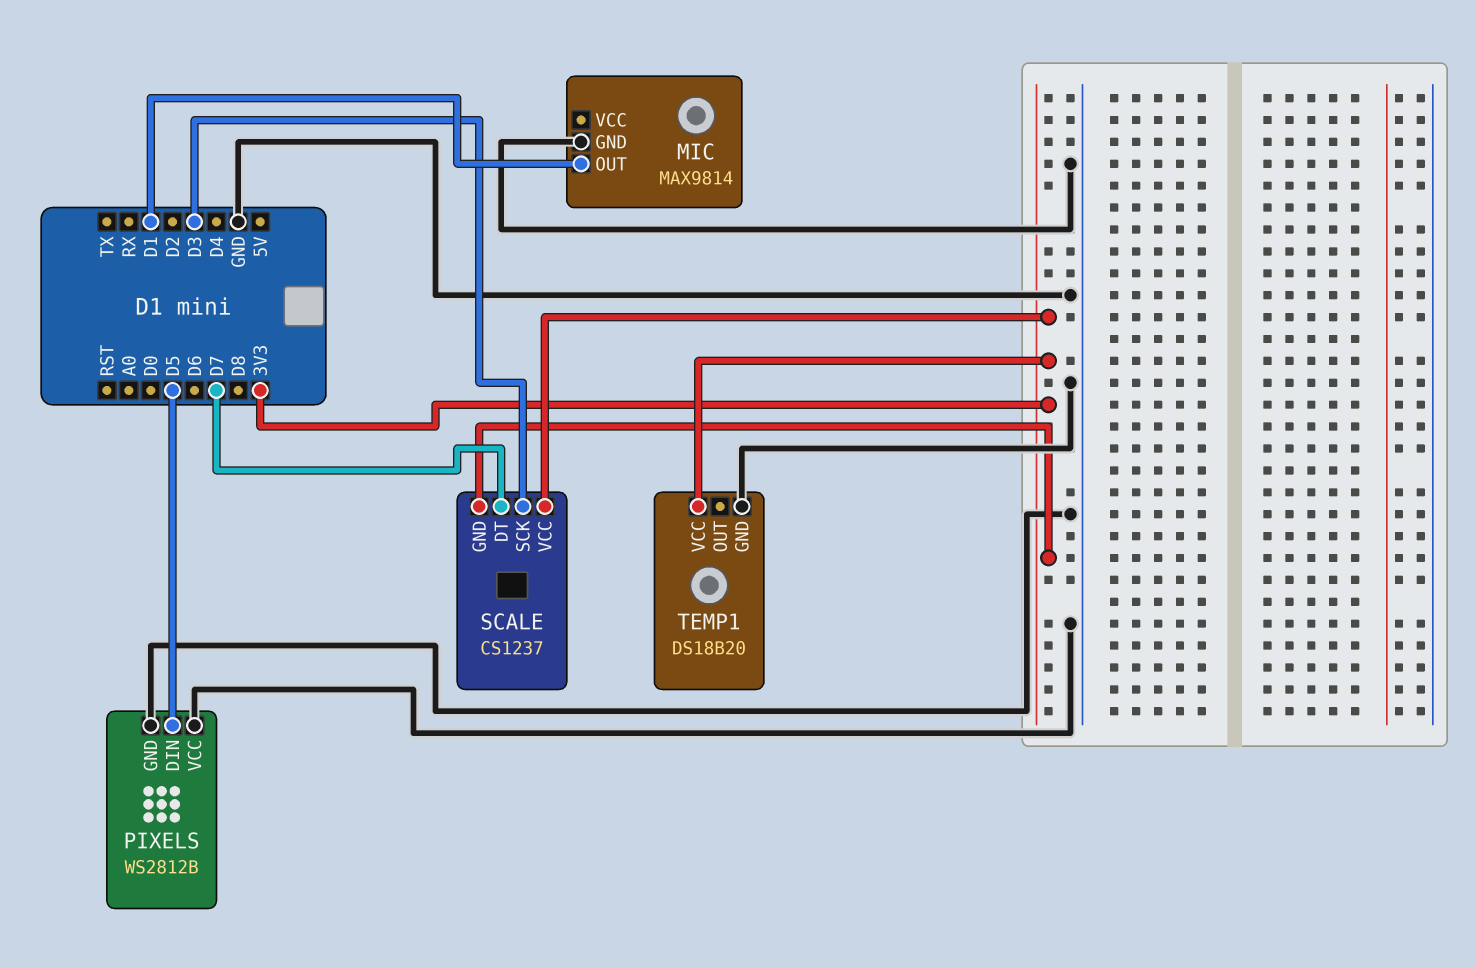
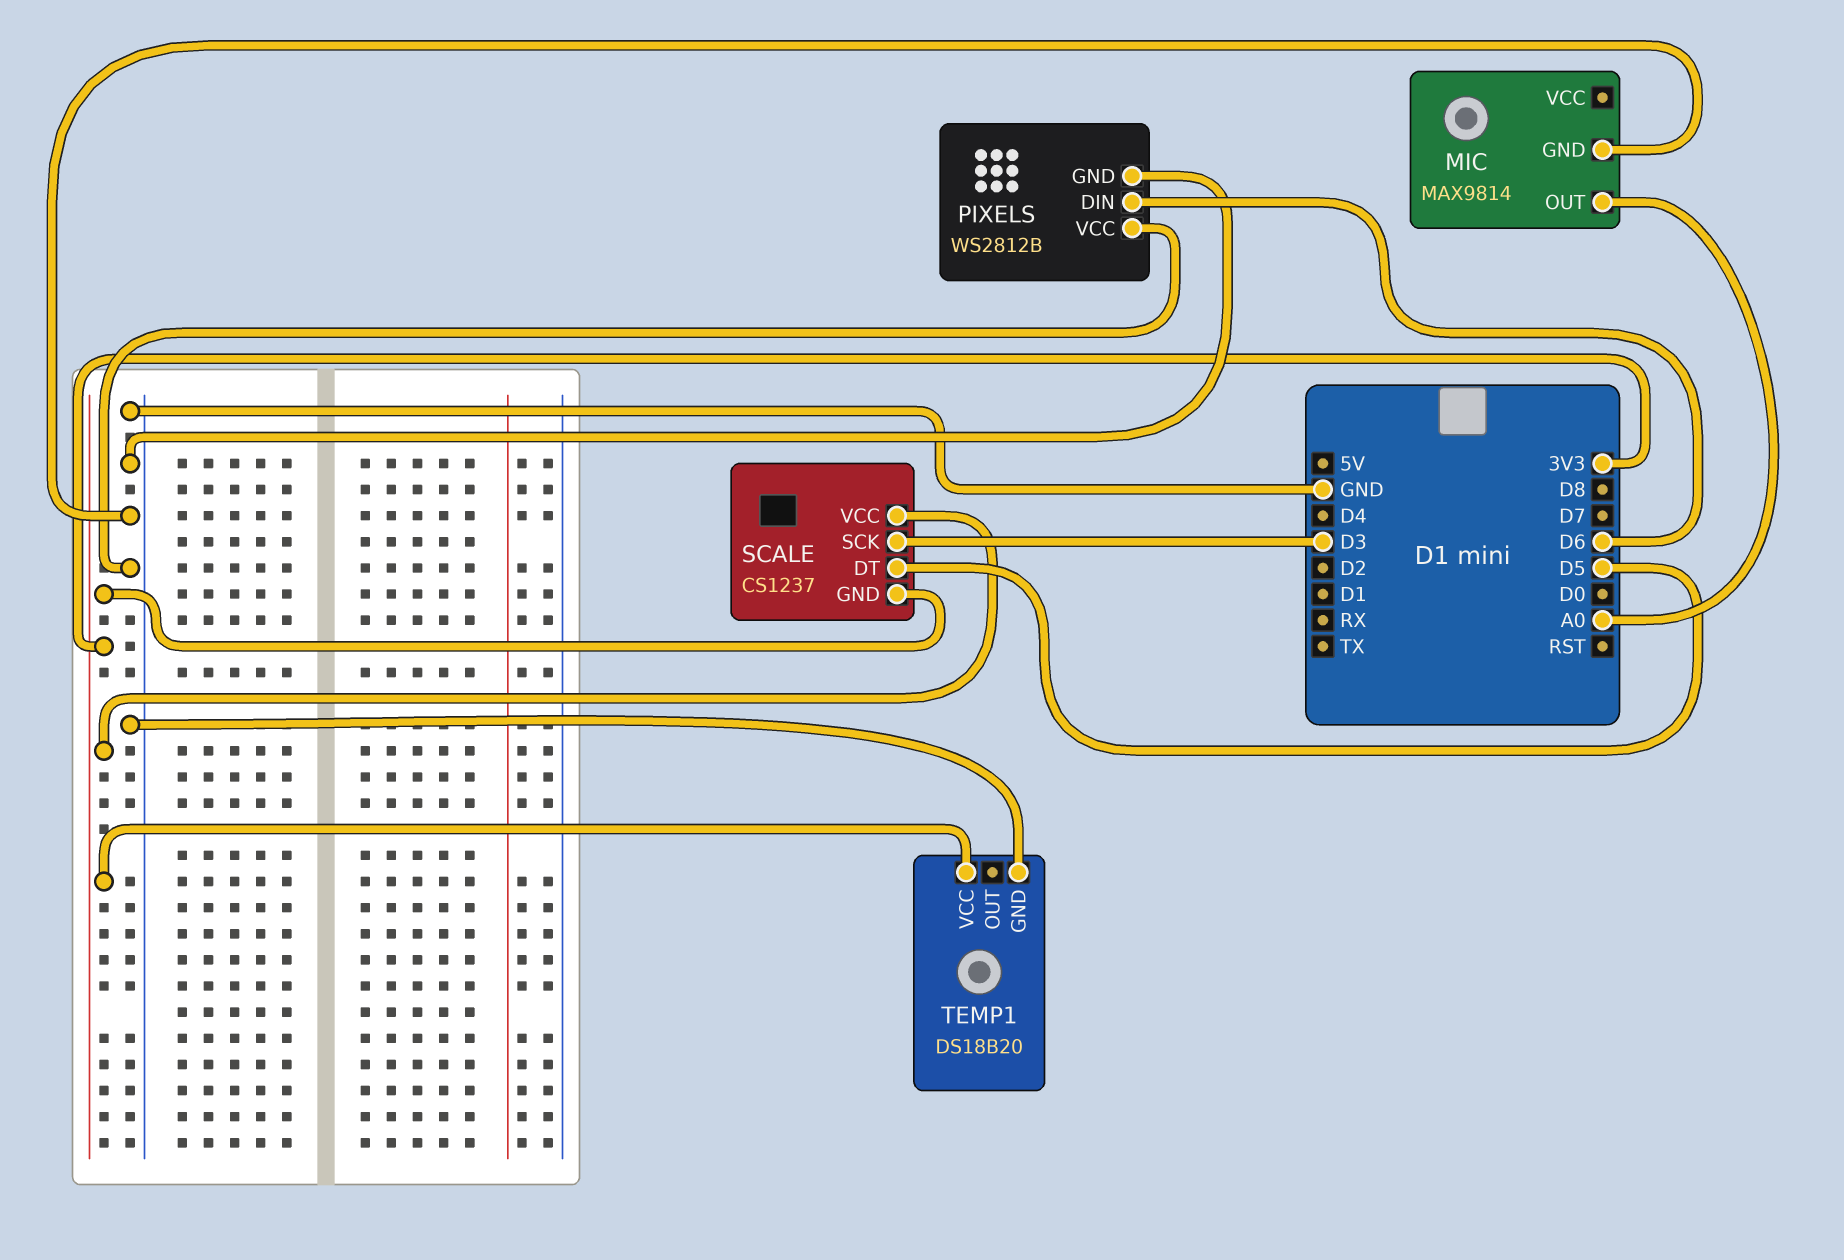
MIC pin OUT: D1 -> A0
PIXELS pin DIN: D5 -> D6
SCALE pin DT: D7 -> D5

